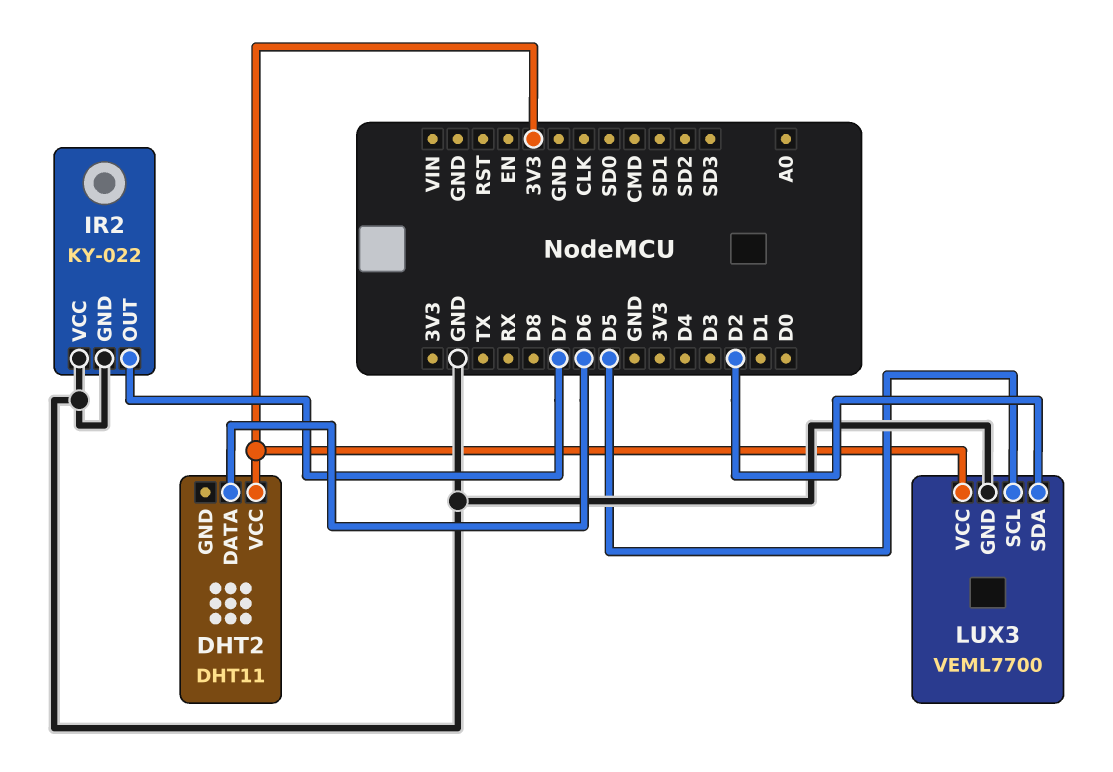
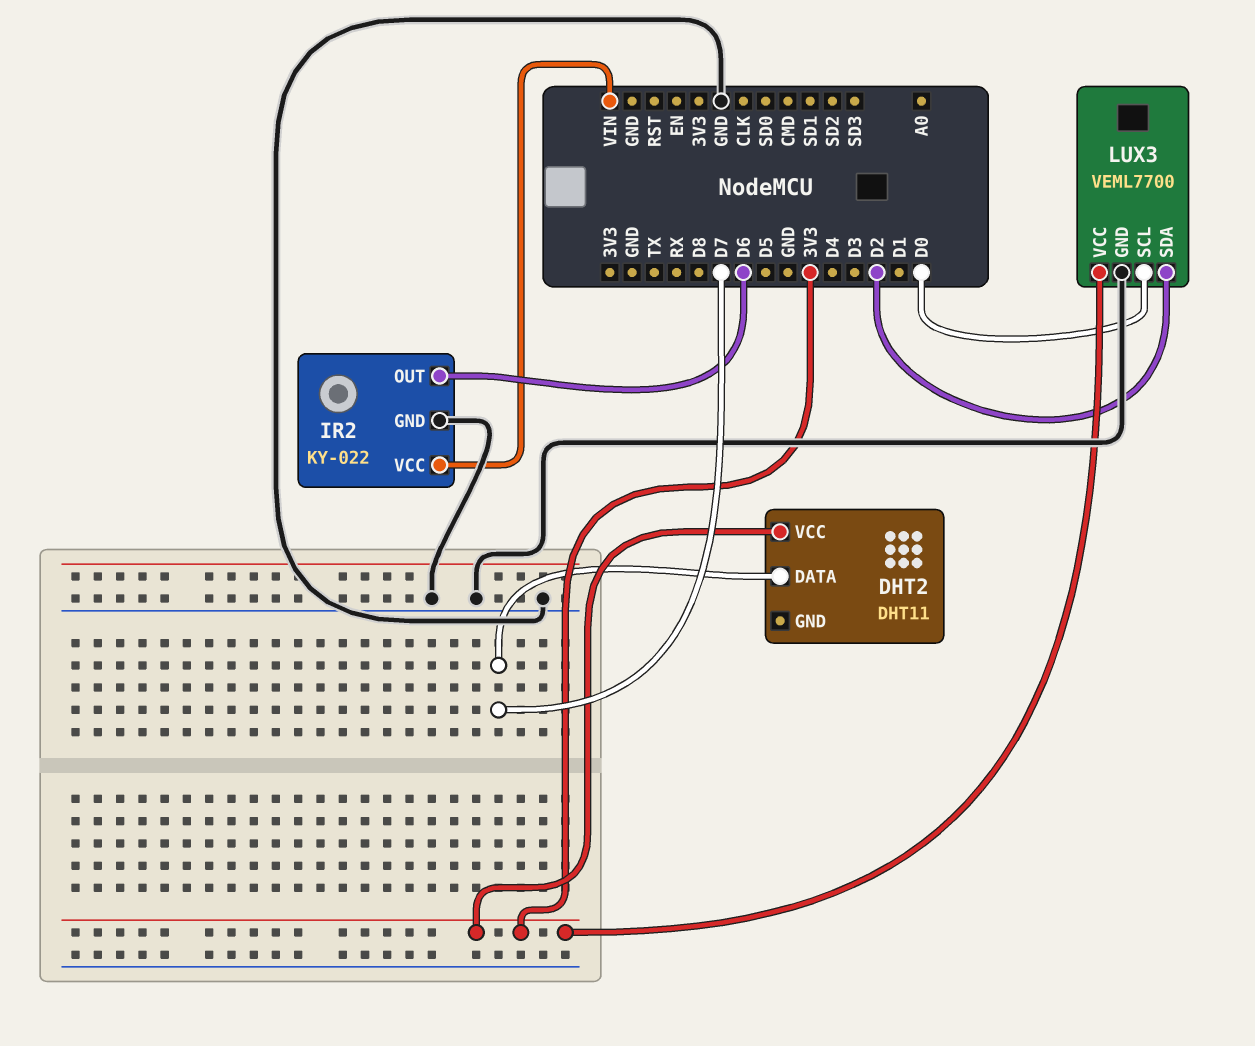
DHT2 pin DATA: D6 -> D7
IR2 pin OUT: D7 -> D6
IR2 pin VCC: GND -> VIN
LUX3 pin SCL: D5 -> D0

